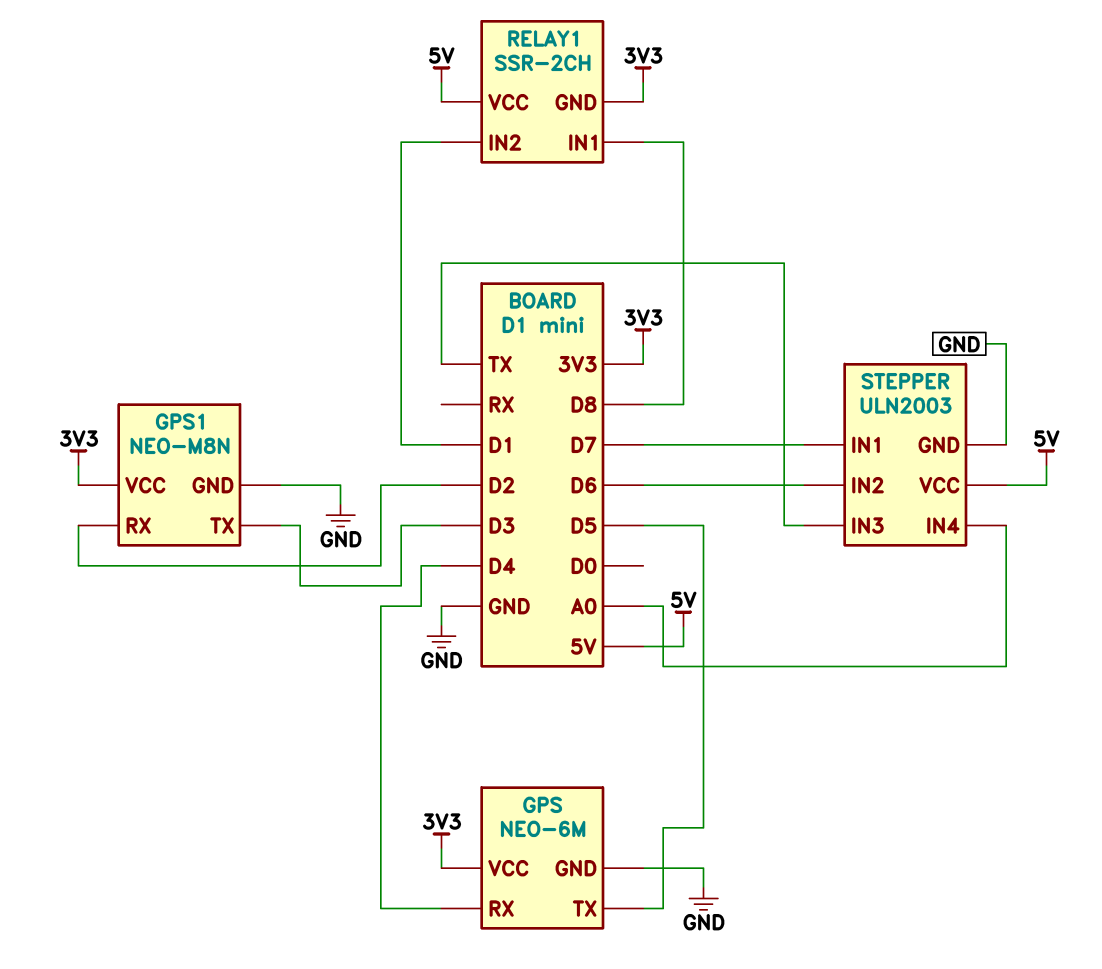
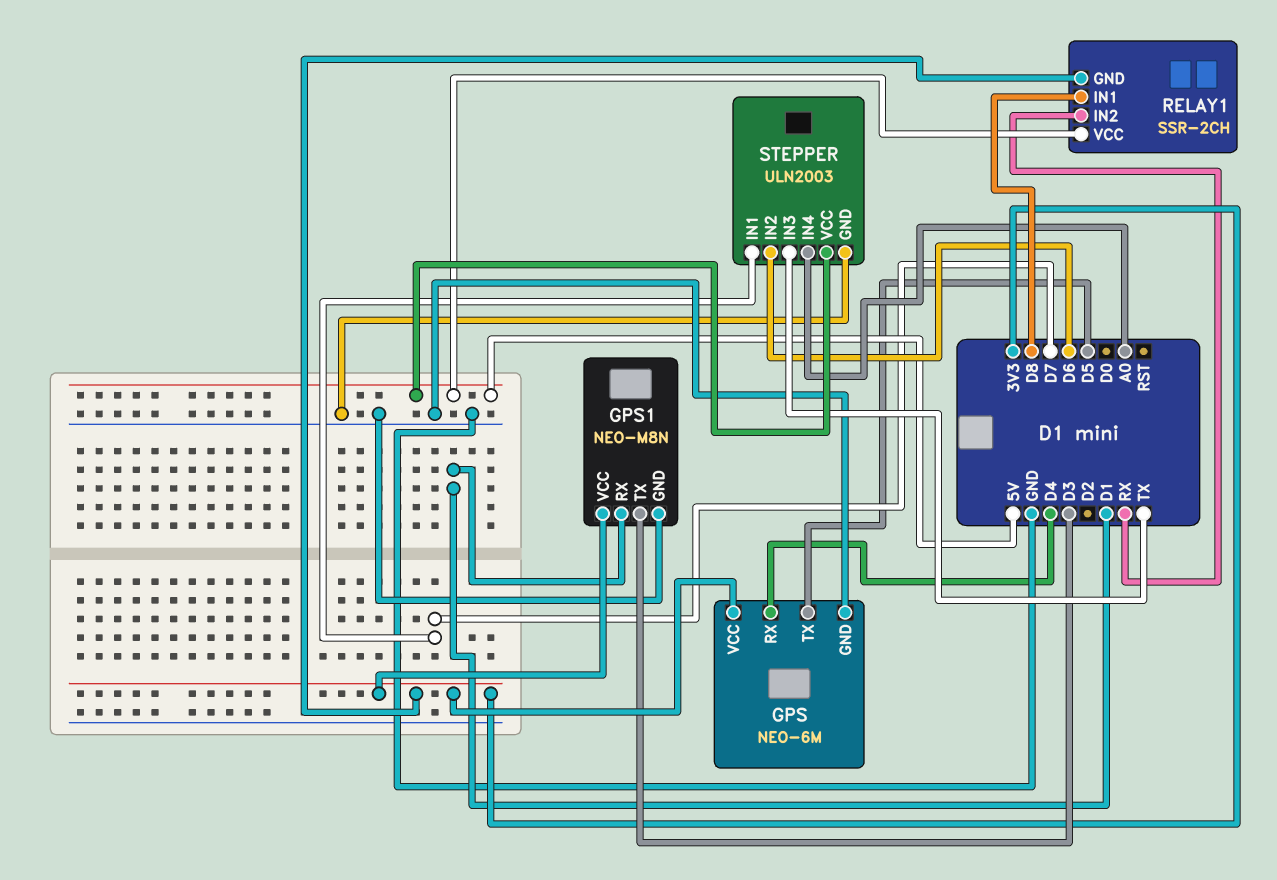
GPS1 pin RX: D2 -> D1
RELAY1 pin IN2: D1 -> RX

